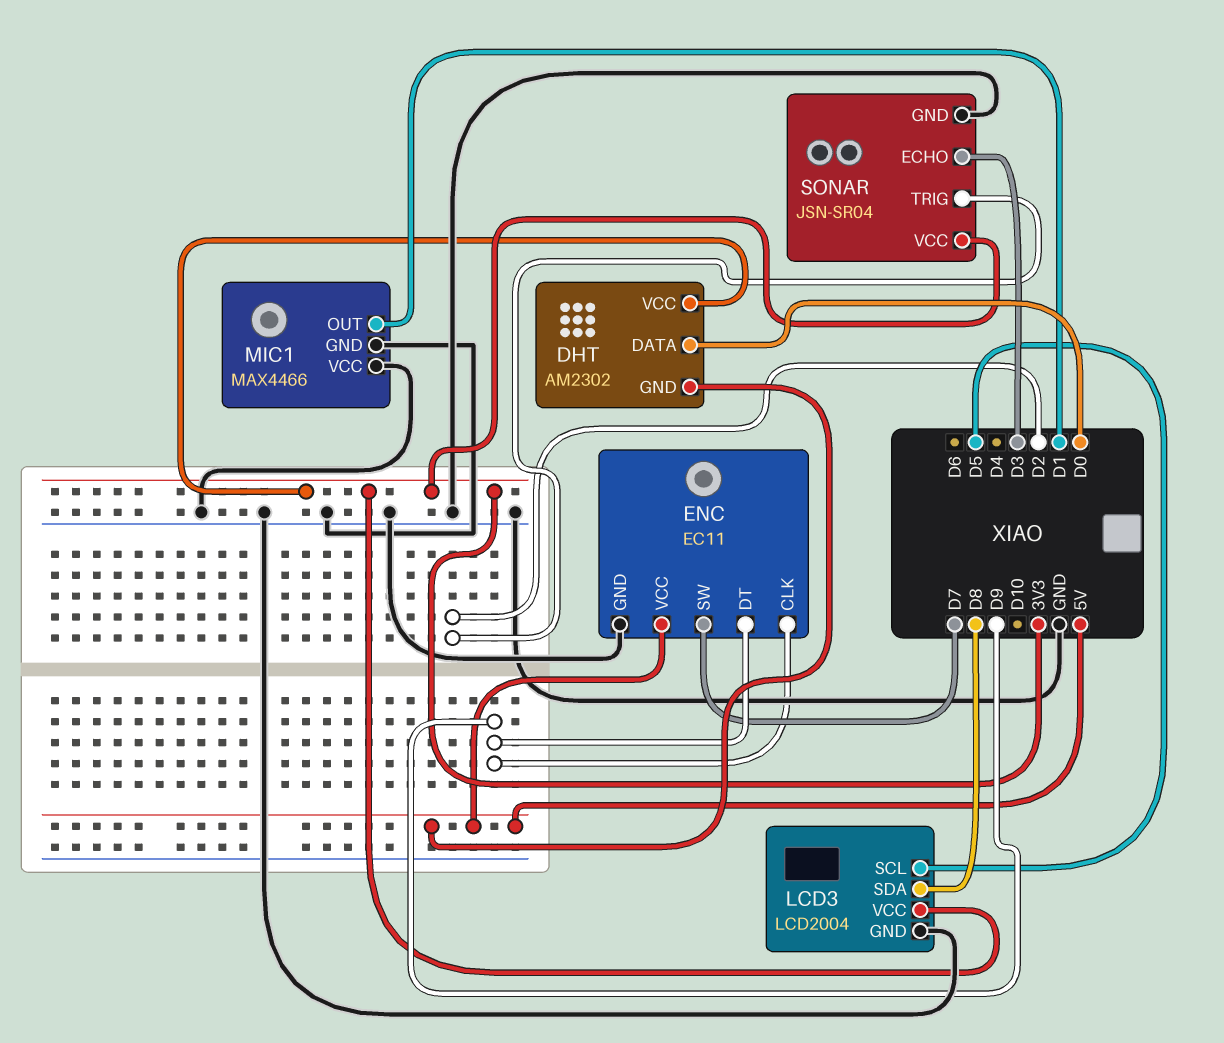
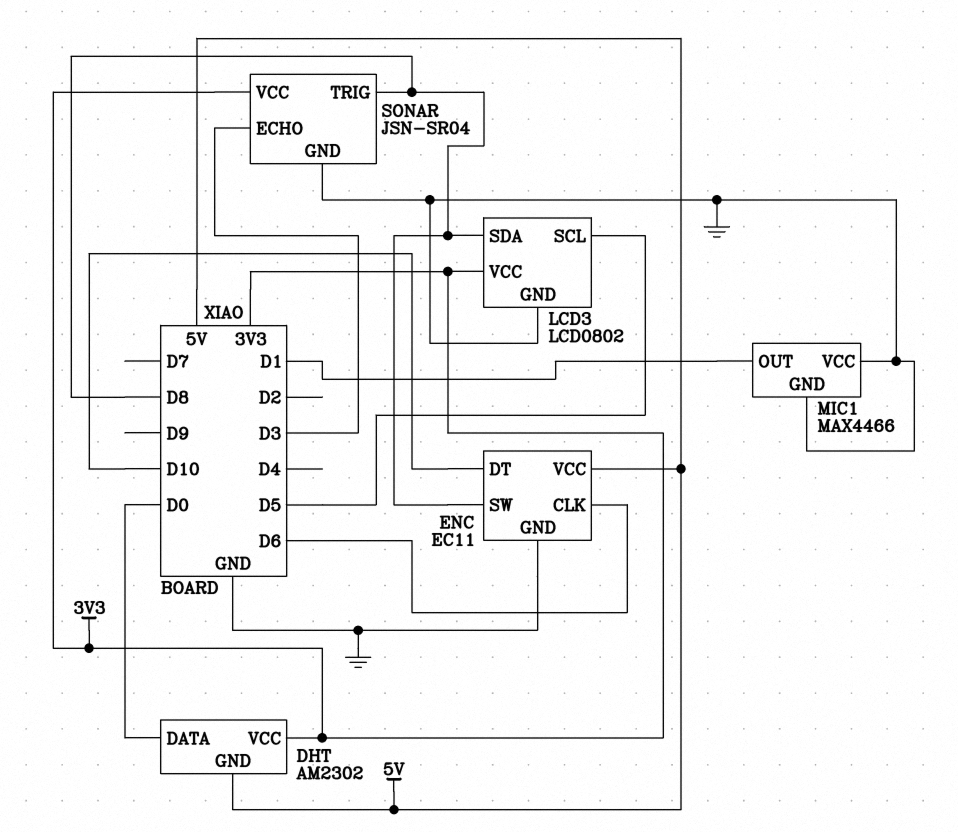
ENC pin CLK: D9 -> D6
ENC pin DT: D9 -> D10
ENC pin SW: D7 -> D8
LCD3: LCD2004 -> LCD0802
SONAR pin TRIG: D2 -> D8

